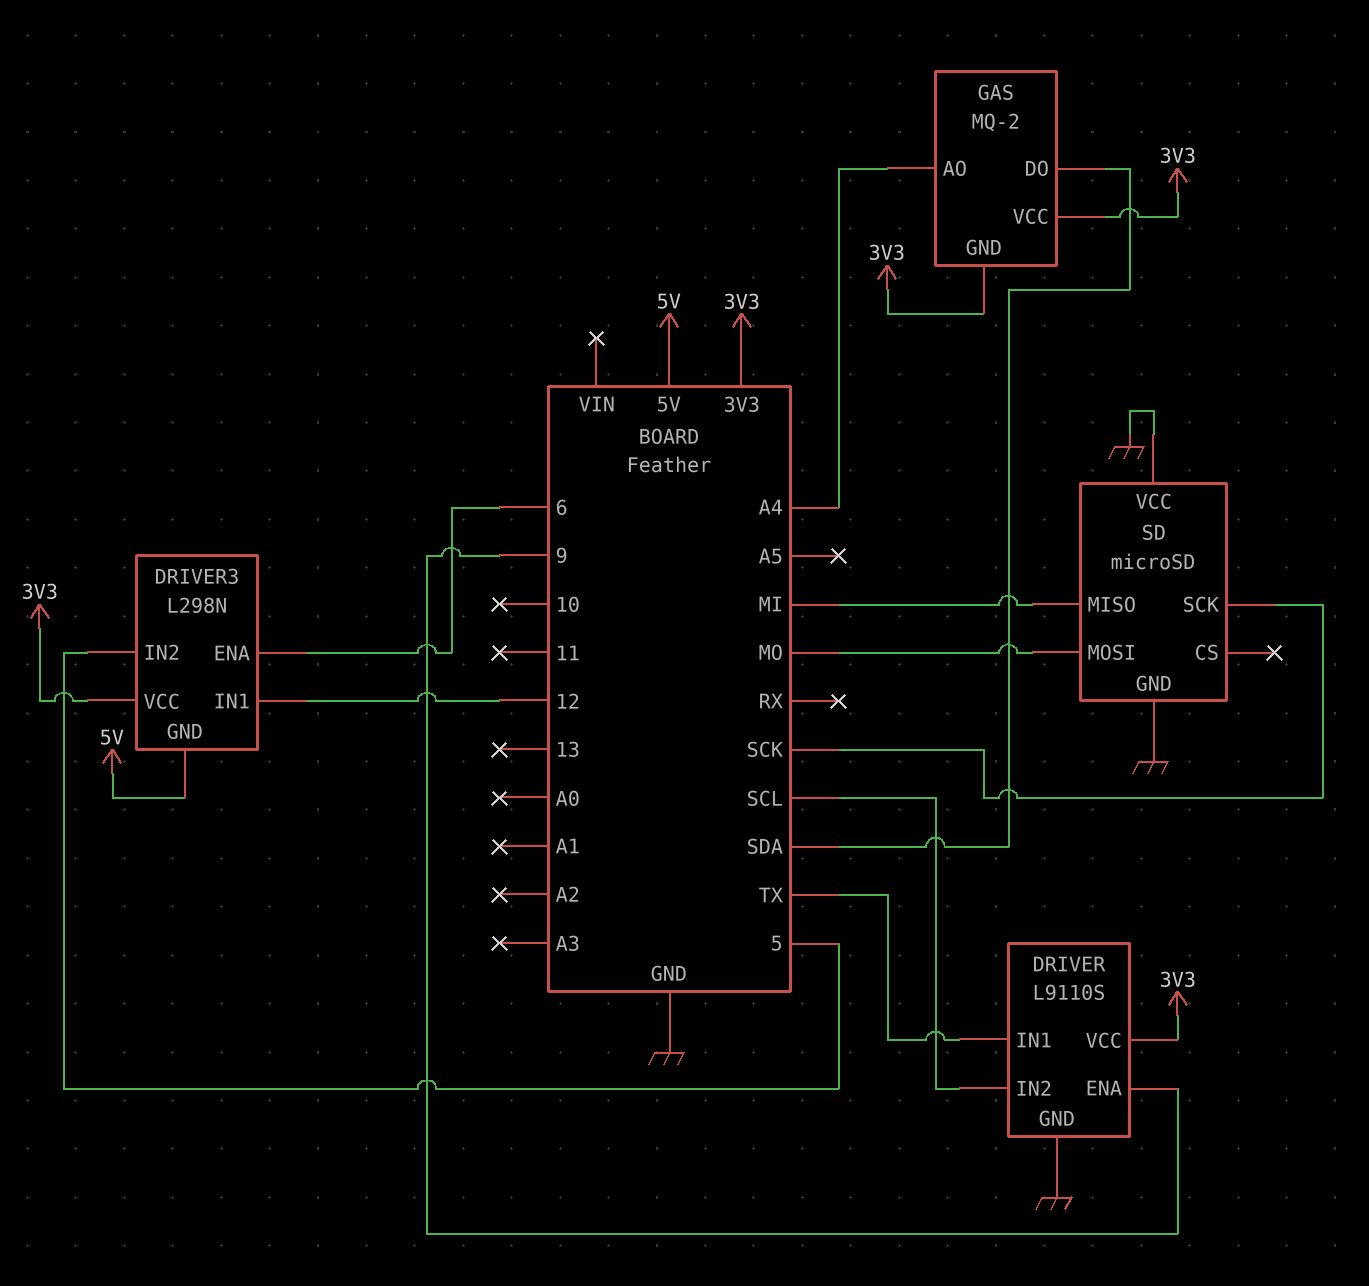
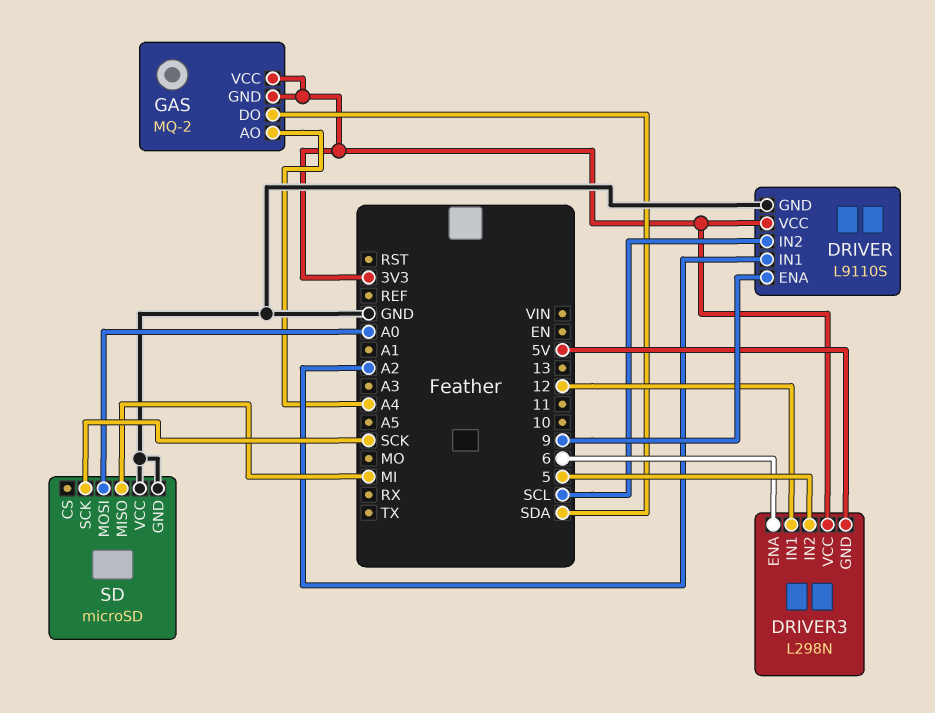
DRIVER pin IN1: TX -> A2
SD pin MOSI: MO -> A0

